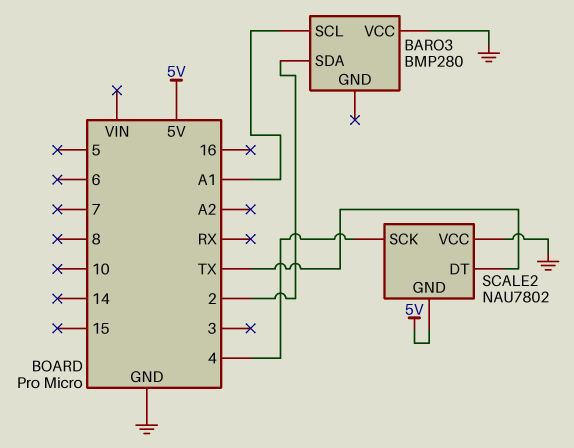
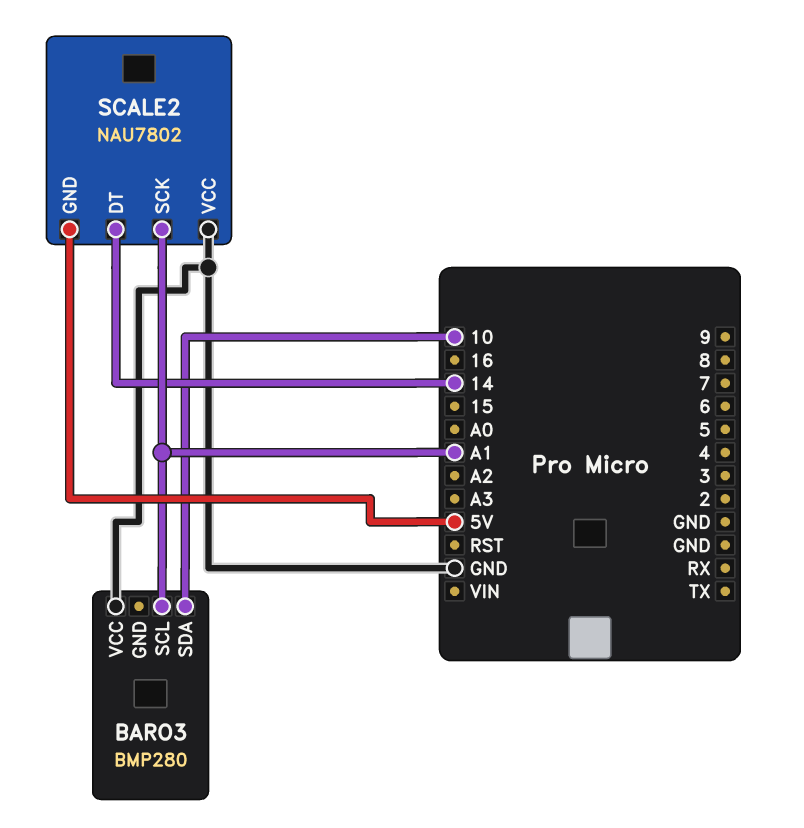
BARO3 pin SDA: 2 -> 10
SCALE2 pin DT: TX -> 14
SCALE2 pin SCK: 4 -> A1

